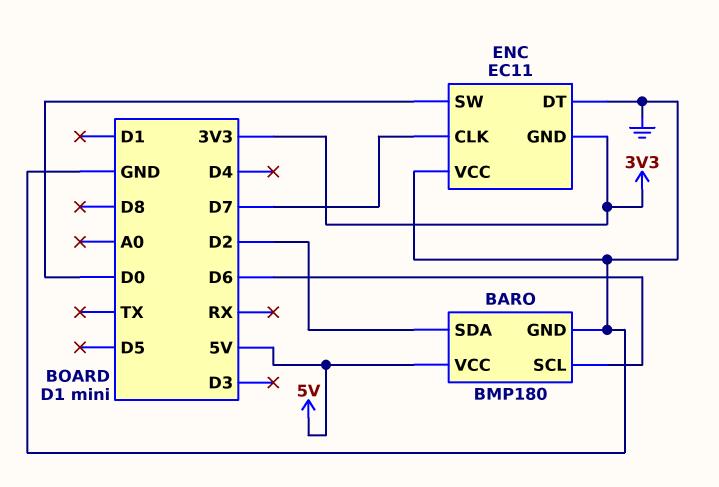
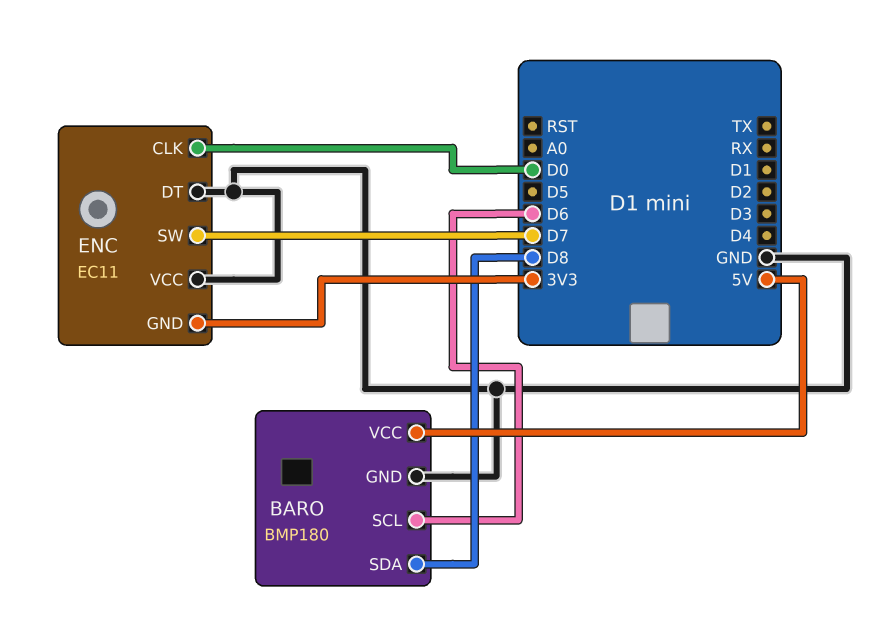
BARO pin SDA: D2 -> D8
ENC pin CLK: D7 -> D0
ENC pin SW: D0 -> D7

